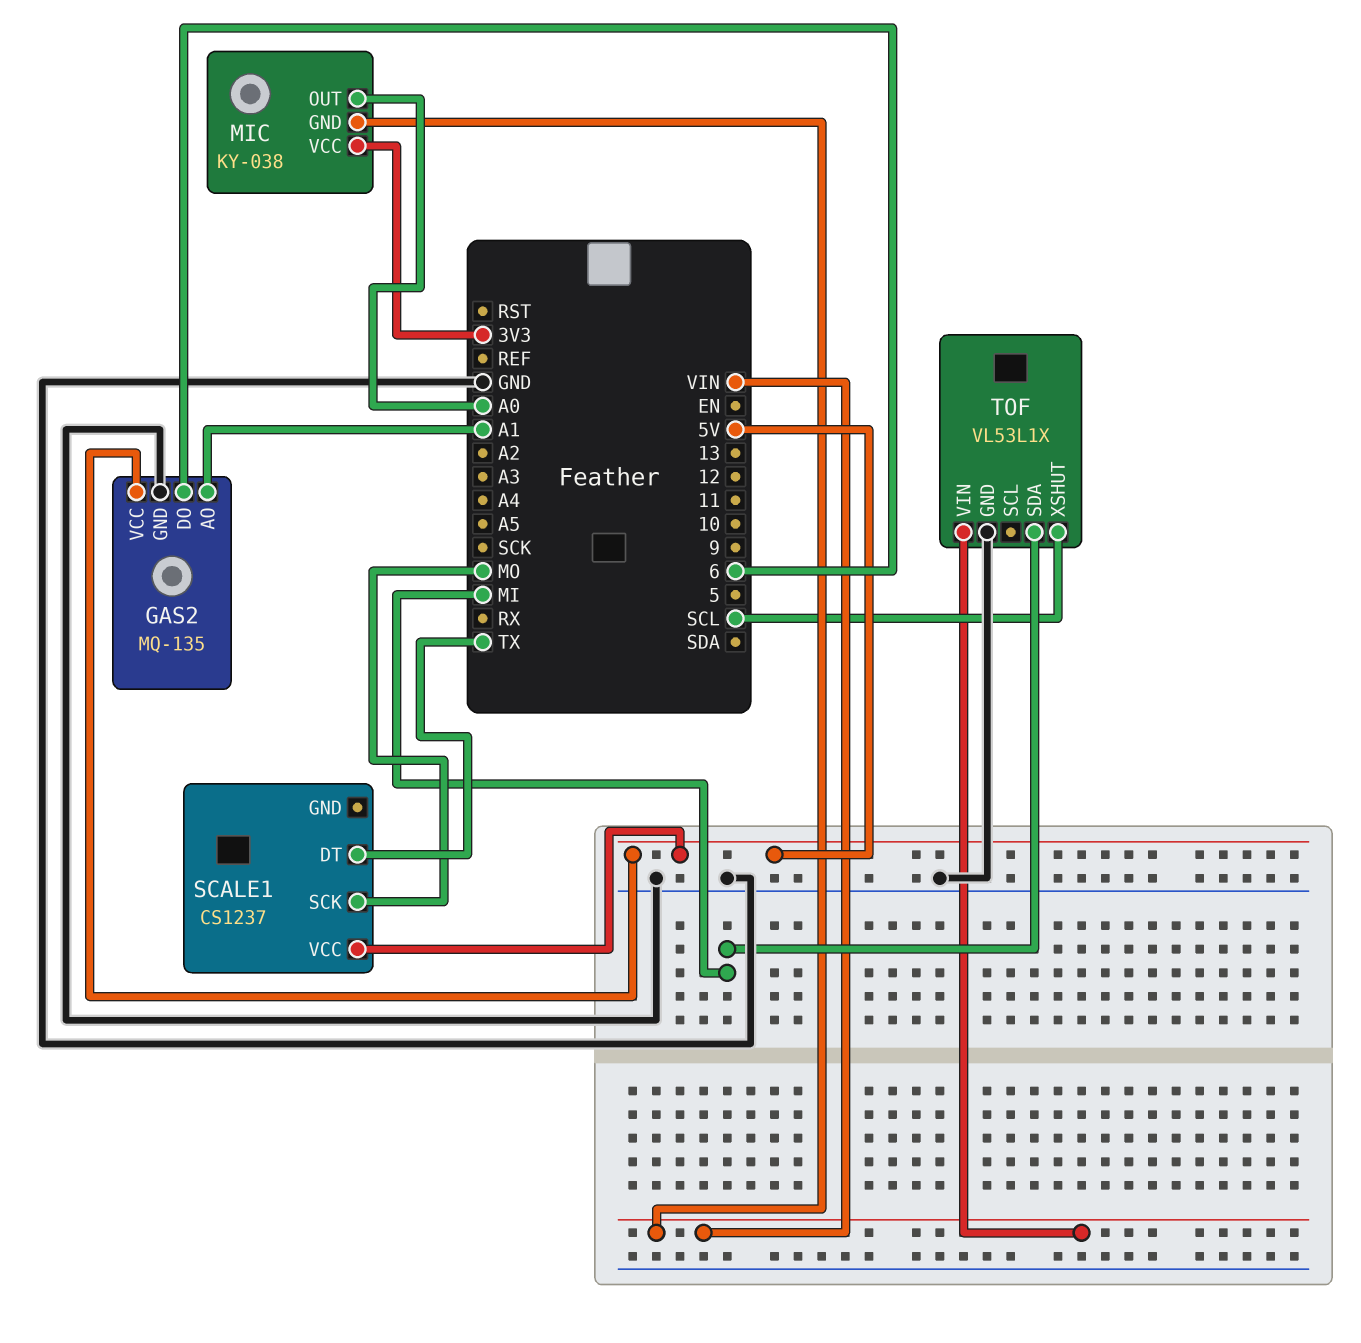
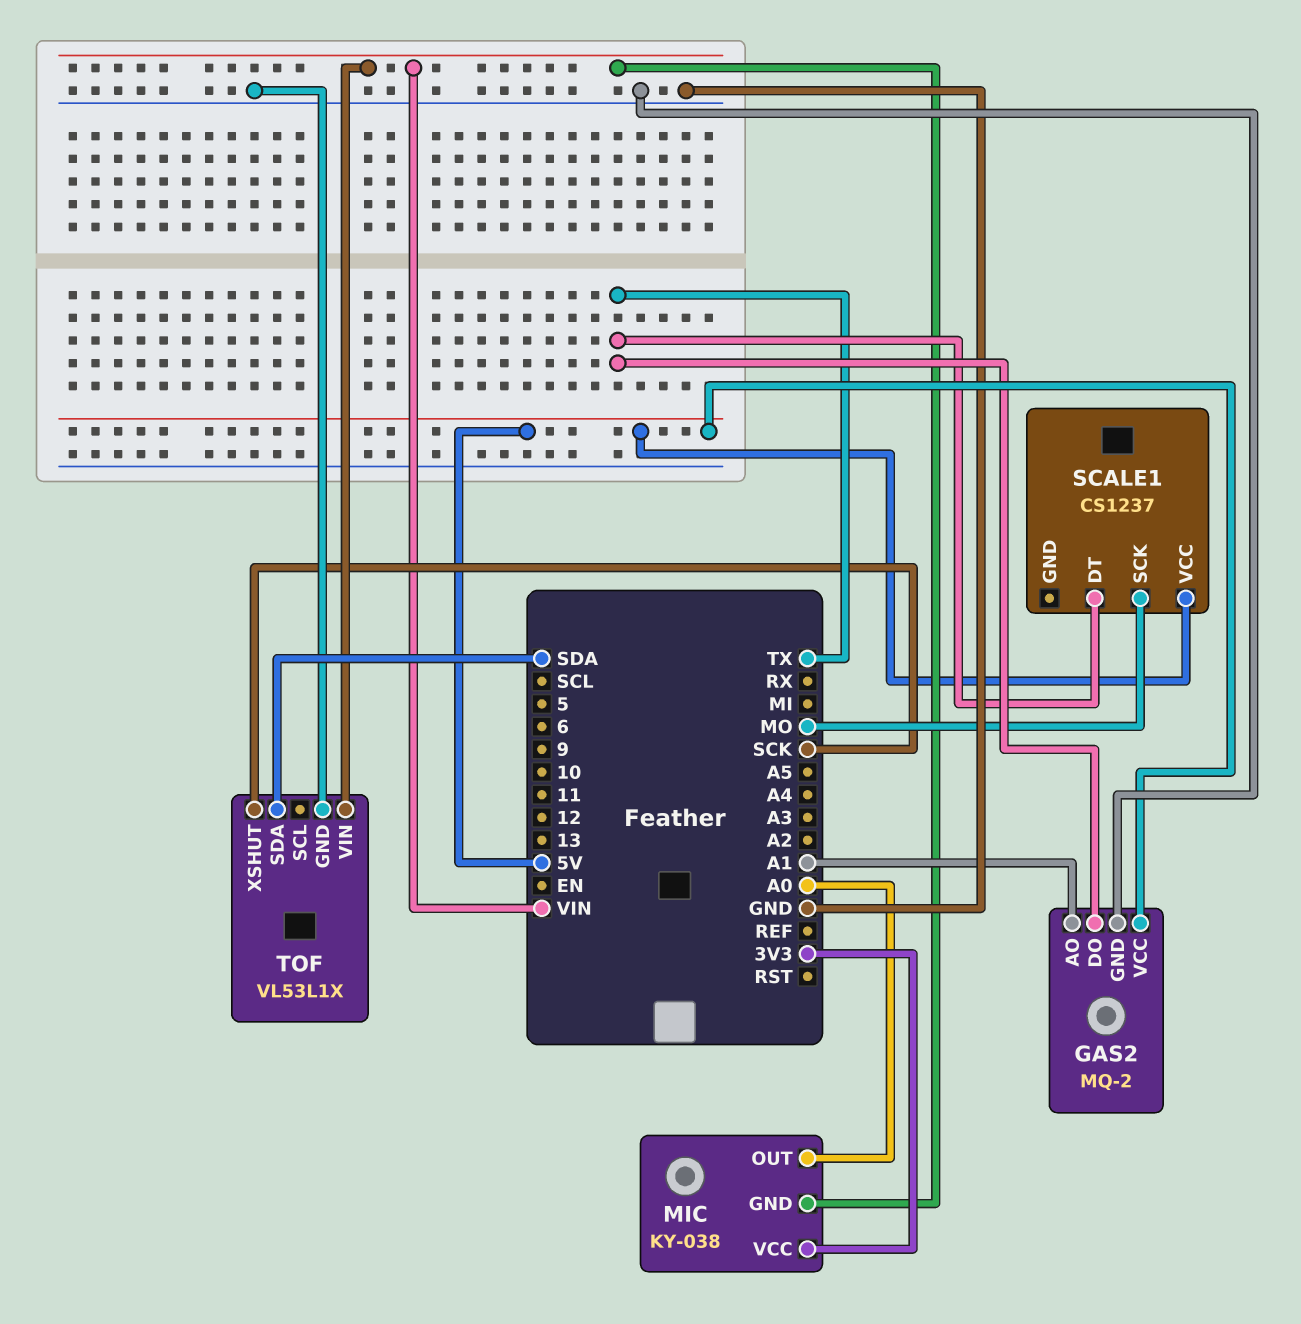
GAS2: MQ-135 -> MQ-2
GAS2 pin DO: 6 -> TX
TOF pin SDA: MI -> SDA
TOF pin XSHUT: SCL -> SCK

